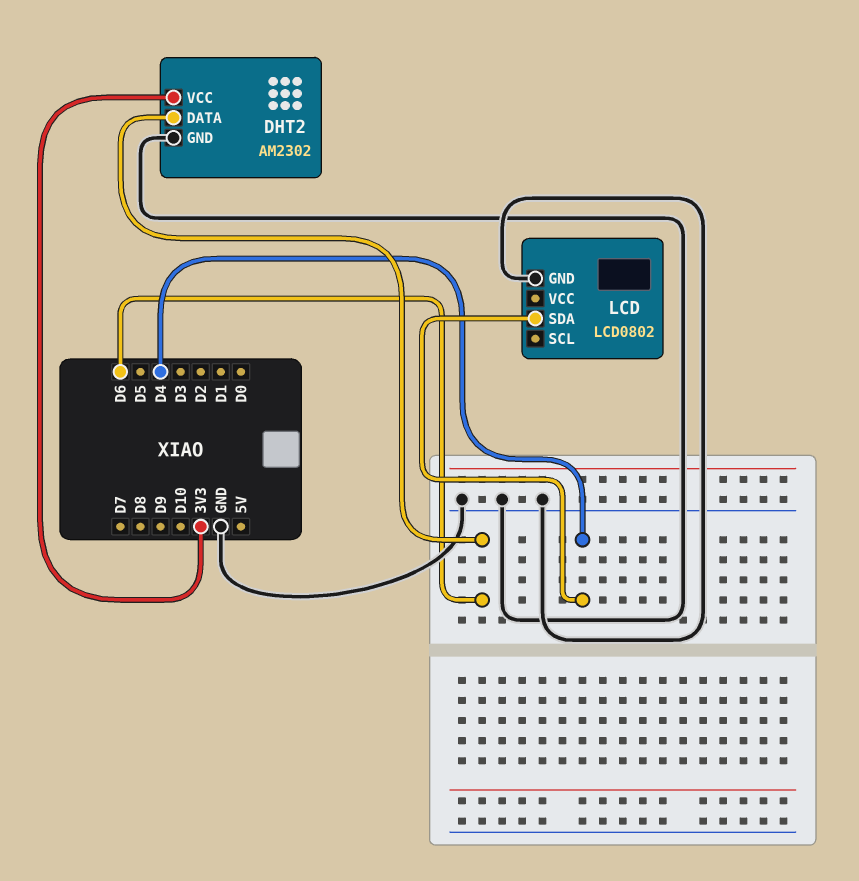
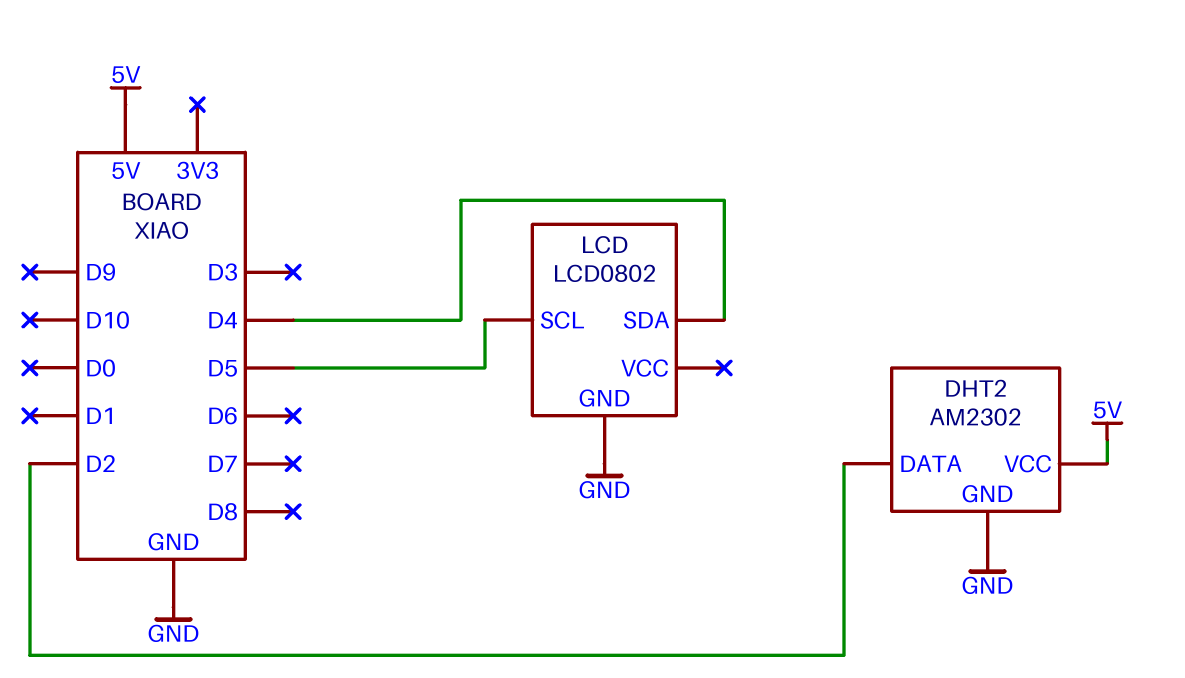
DHT2 pin DATA: D6 -> D2
DHT2 pin VCC: 3V3 -> 5V
LCD pin SCL: none -> D5

